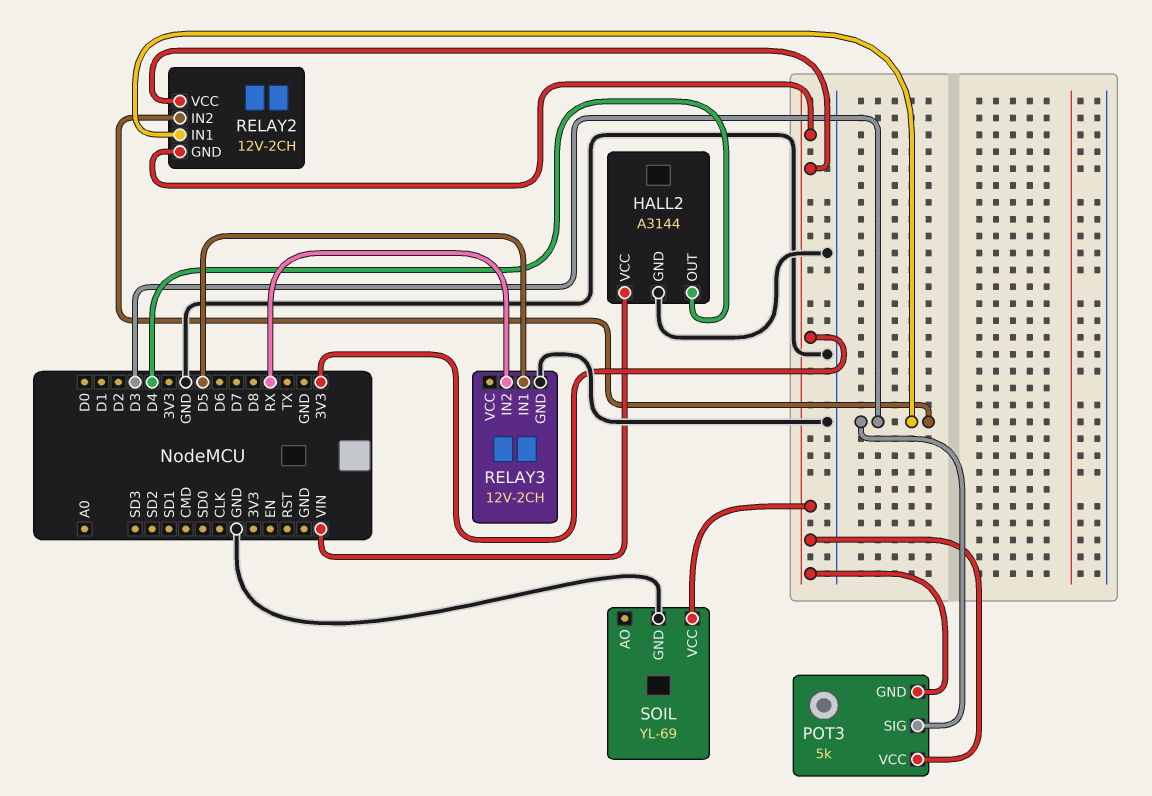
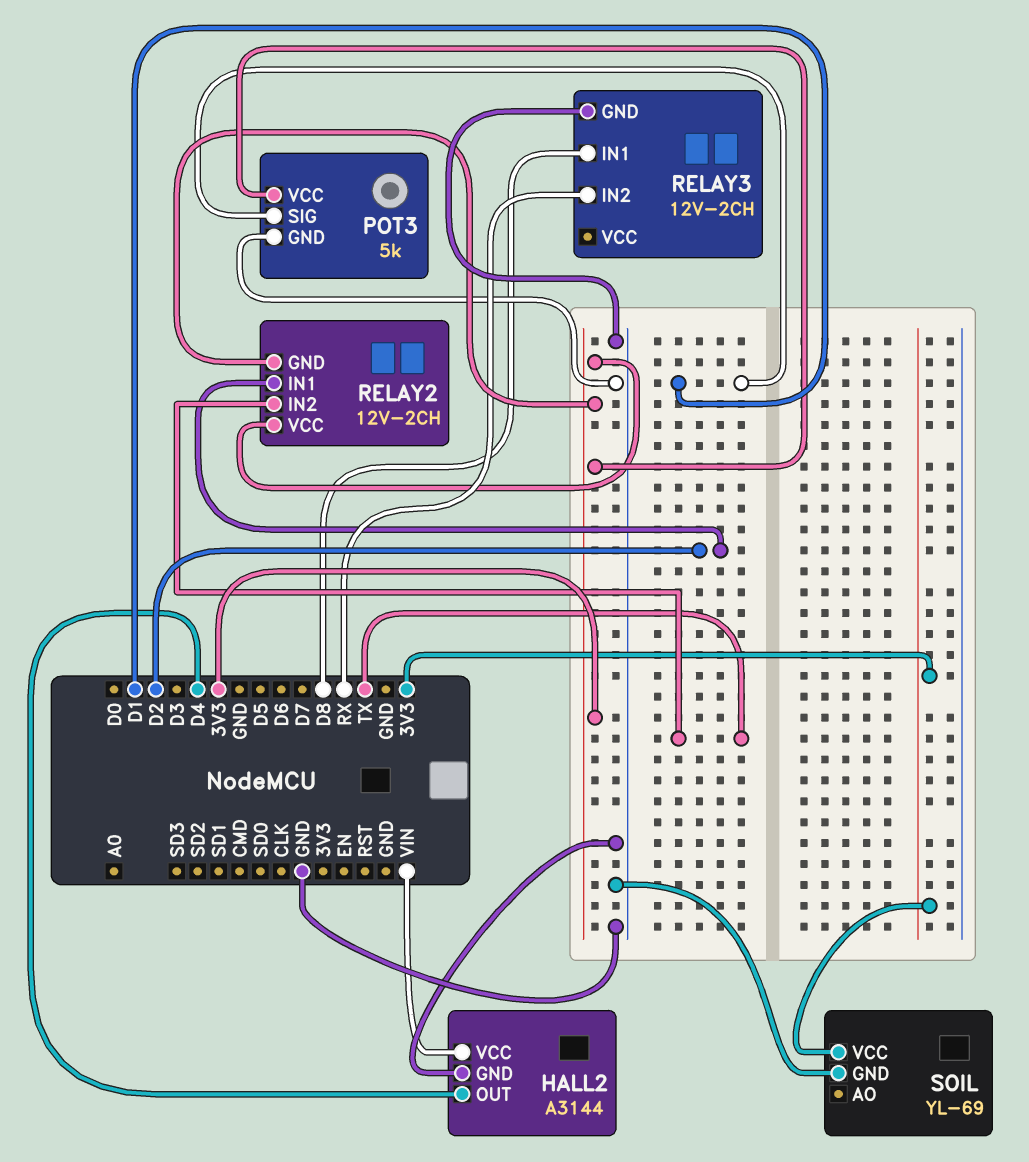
POT3 pin GND: 3V3 -> GND
POT3 pin SIG: D3 -> D1
RELAY2 pin IN1: D3 -> D2
RELAY2 pin IN2: D3 -> TX
RELAY3 pin IN1: D5 -> D8

